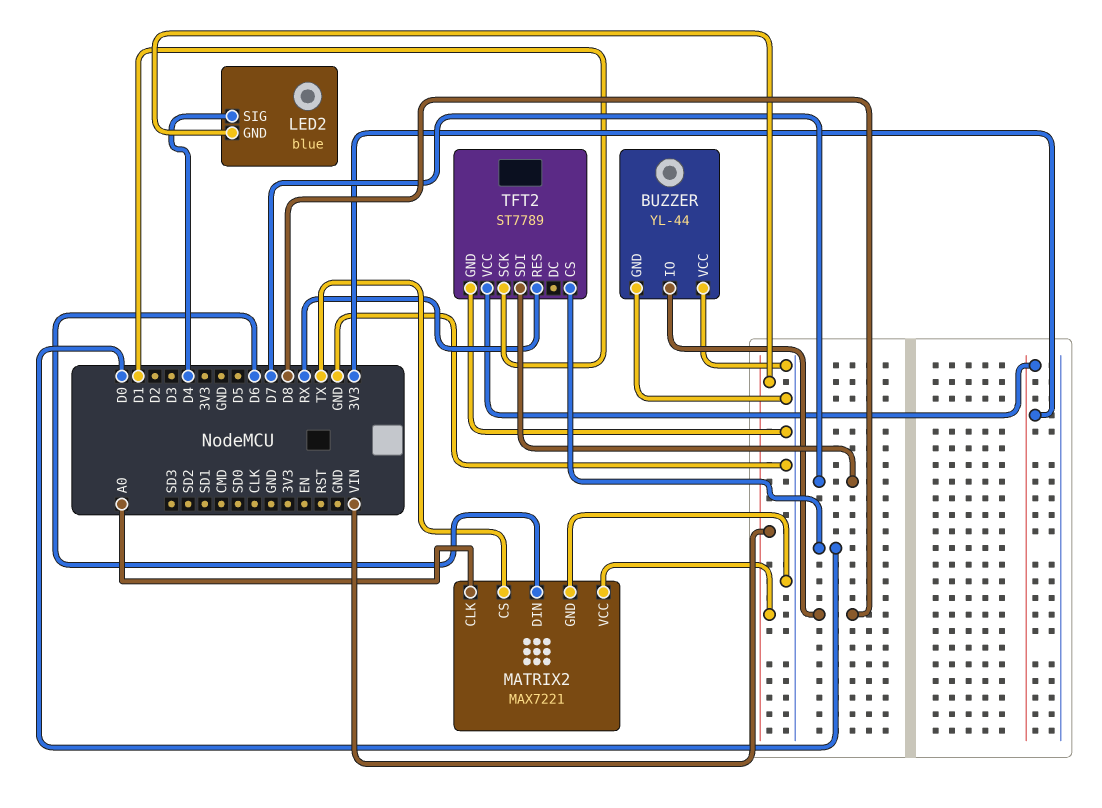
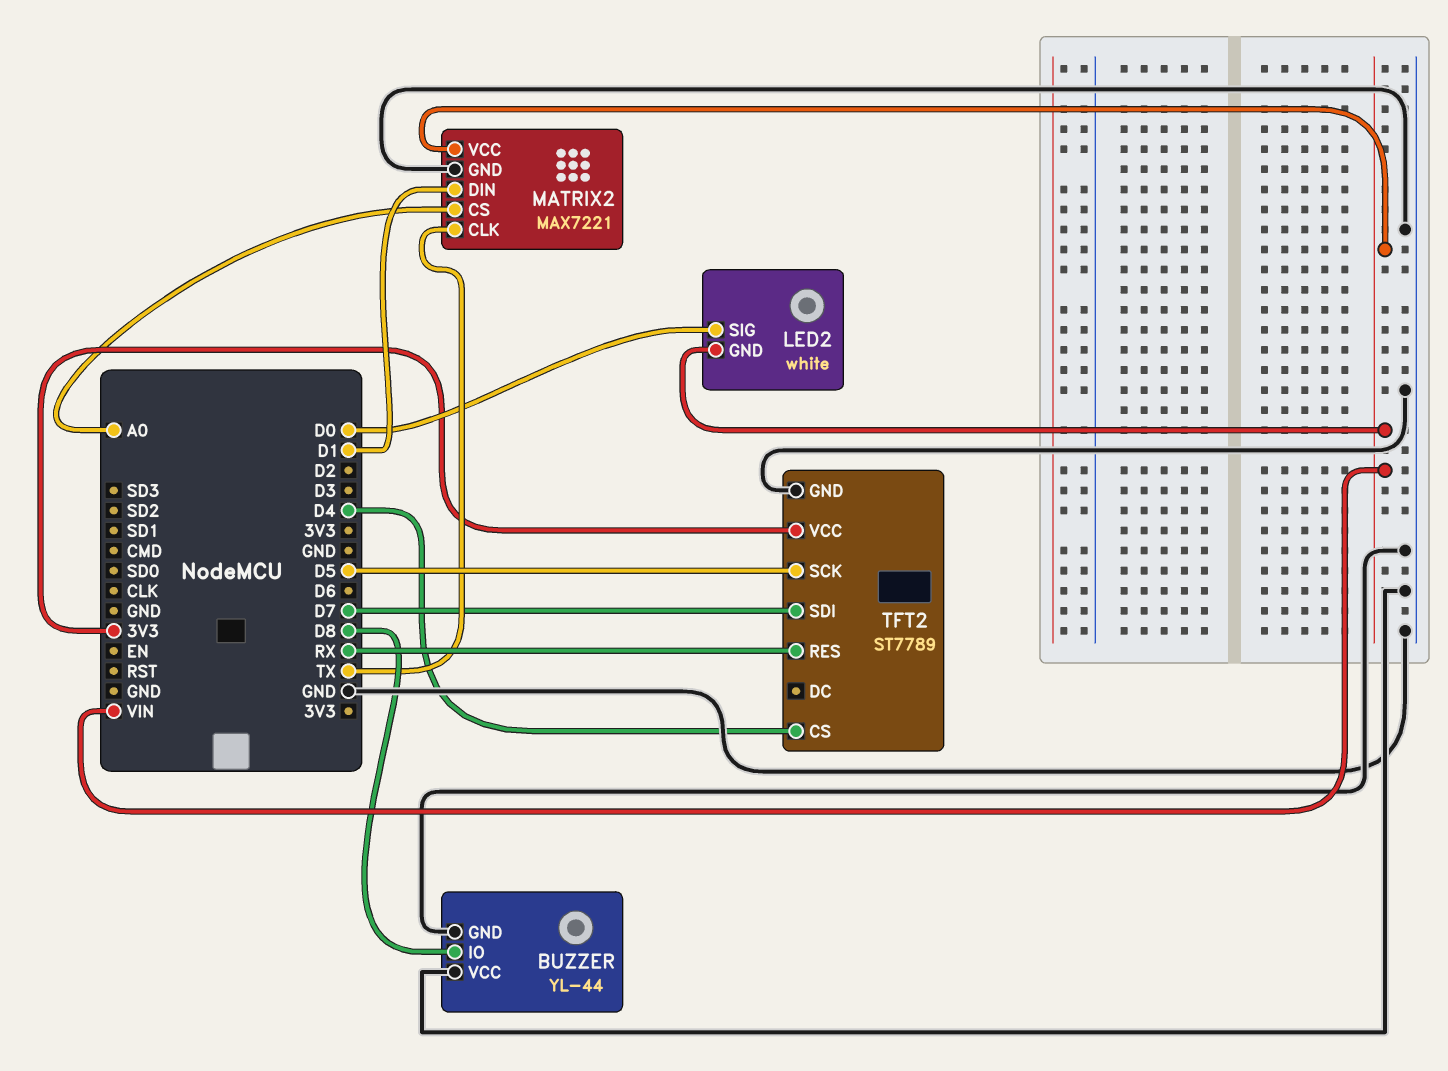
LED2: blue -> white
LED2 pin SIG: D4 -> D0
MATRIX2 pin CLK: A0 -> TX
MATRIX2 pin CS: TX -> A0
MATRIX2 pin DIN: D6 -> D1
TFT2 pin CS: D0 -> D4
TFT2 pin SCK: D1 -> D5

